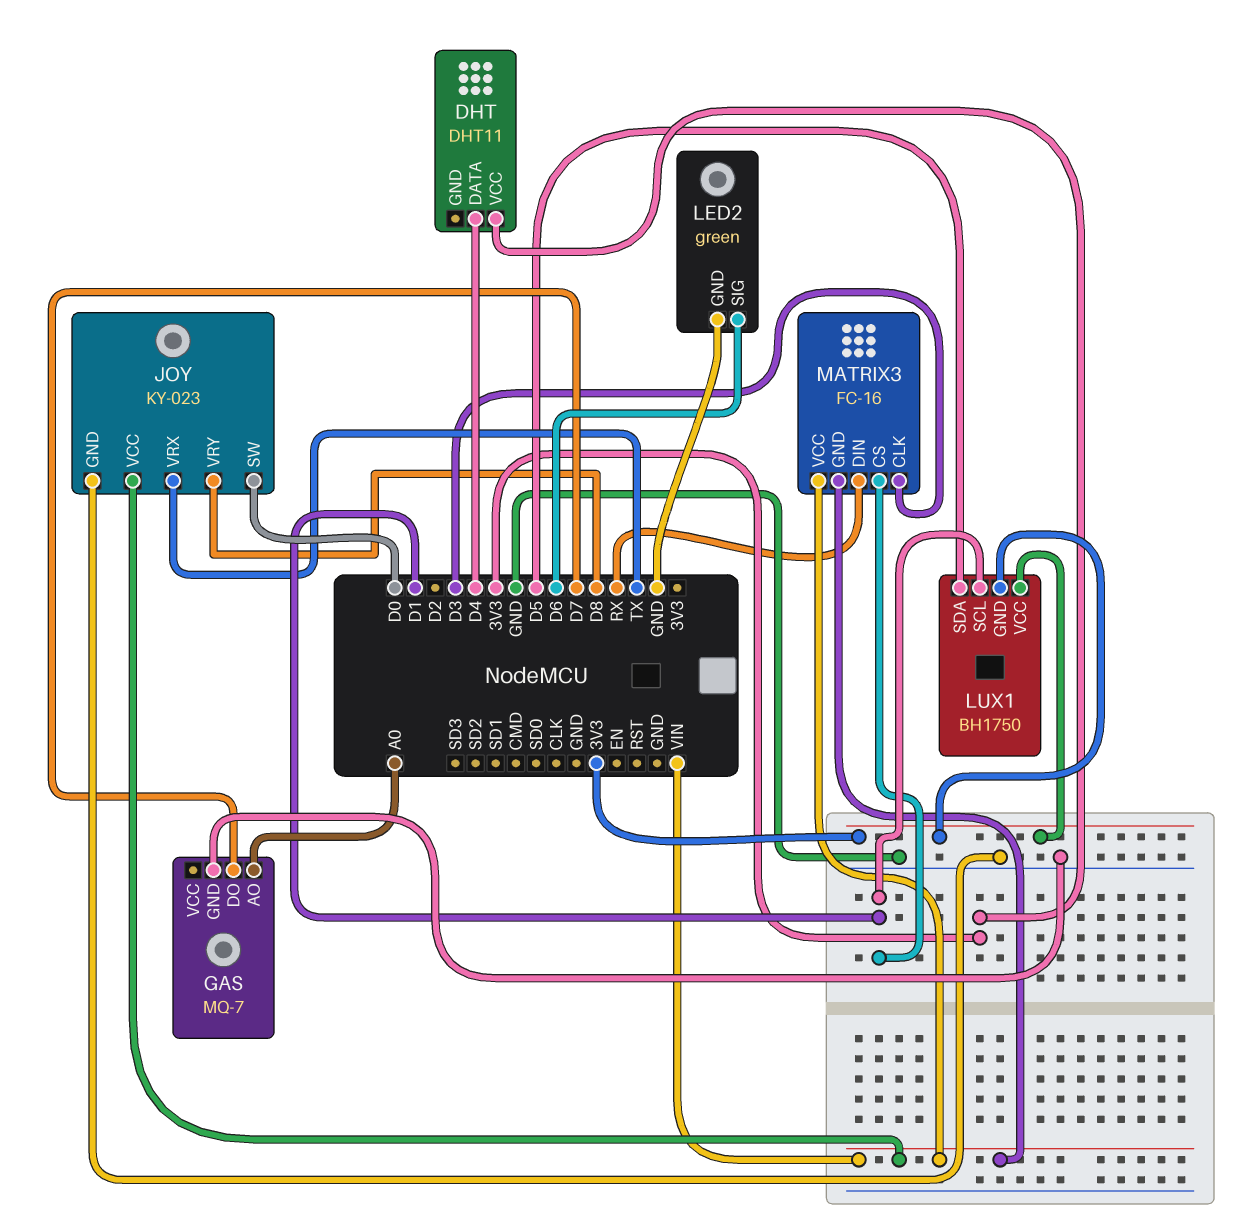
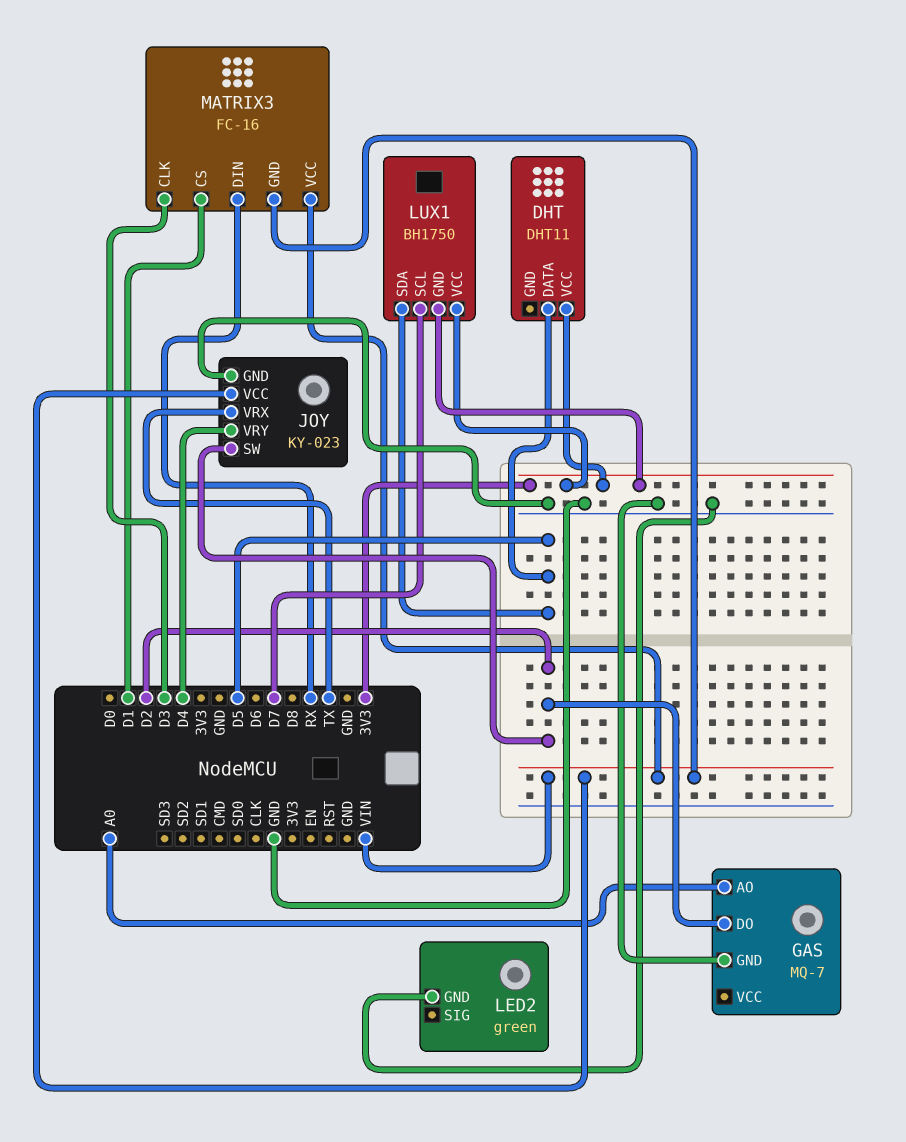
DHT pin DATA: D4 -> D5
GAS pin DO: D7 -> D2
JOY pin SW: D0 -> D2
JOY pin VRY: D8 -> D4
LED2 pin SIG: D6 -> none
LUX1 pin SCL: D1 -> D7

